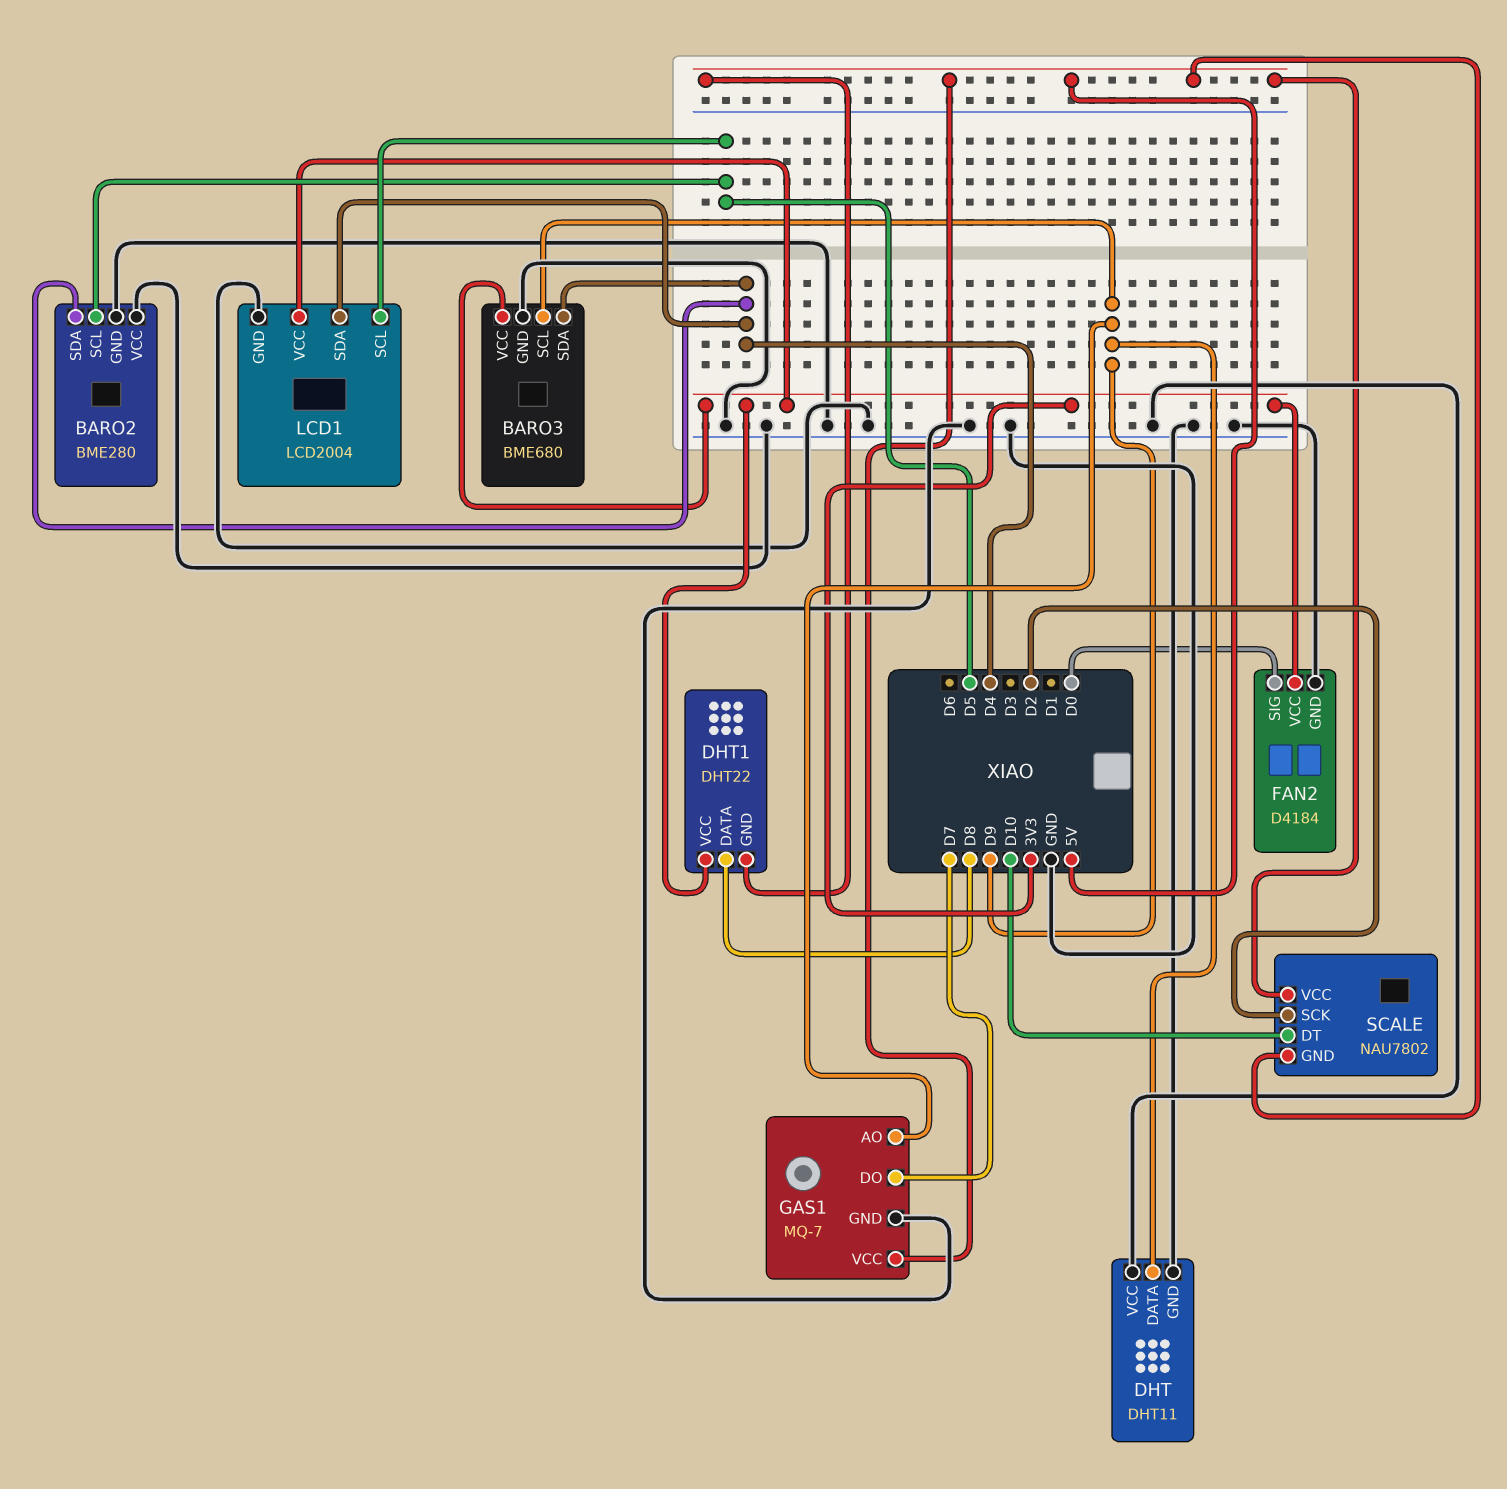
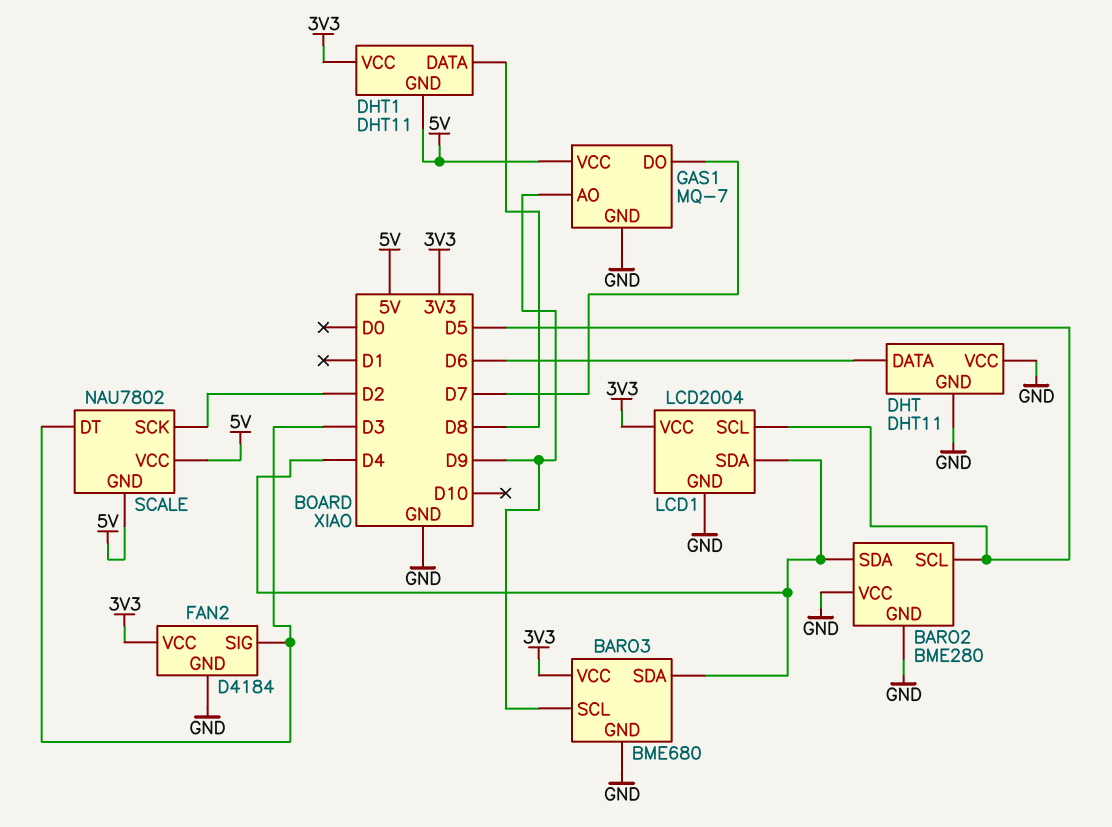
DHT pin DATA: D9 -> D6
DHT1: DHT22 -> DHT11
FAN2 pin SIG: D0 -> D3
SCALE pin DT: D10 -> D3

